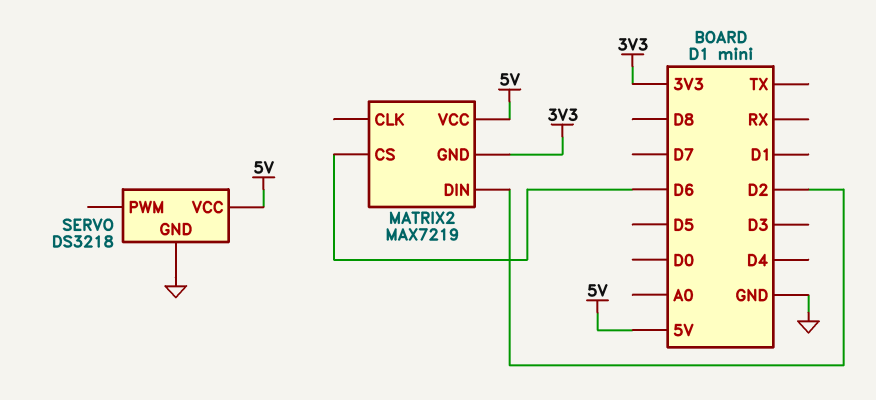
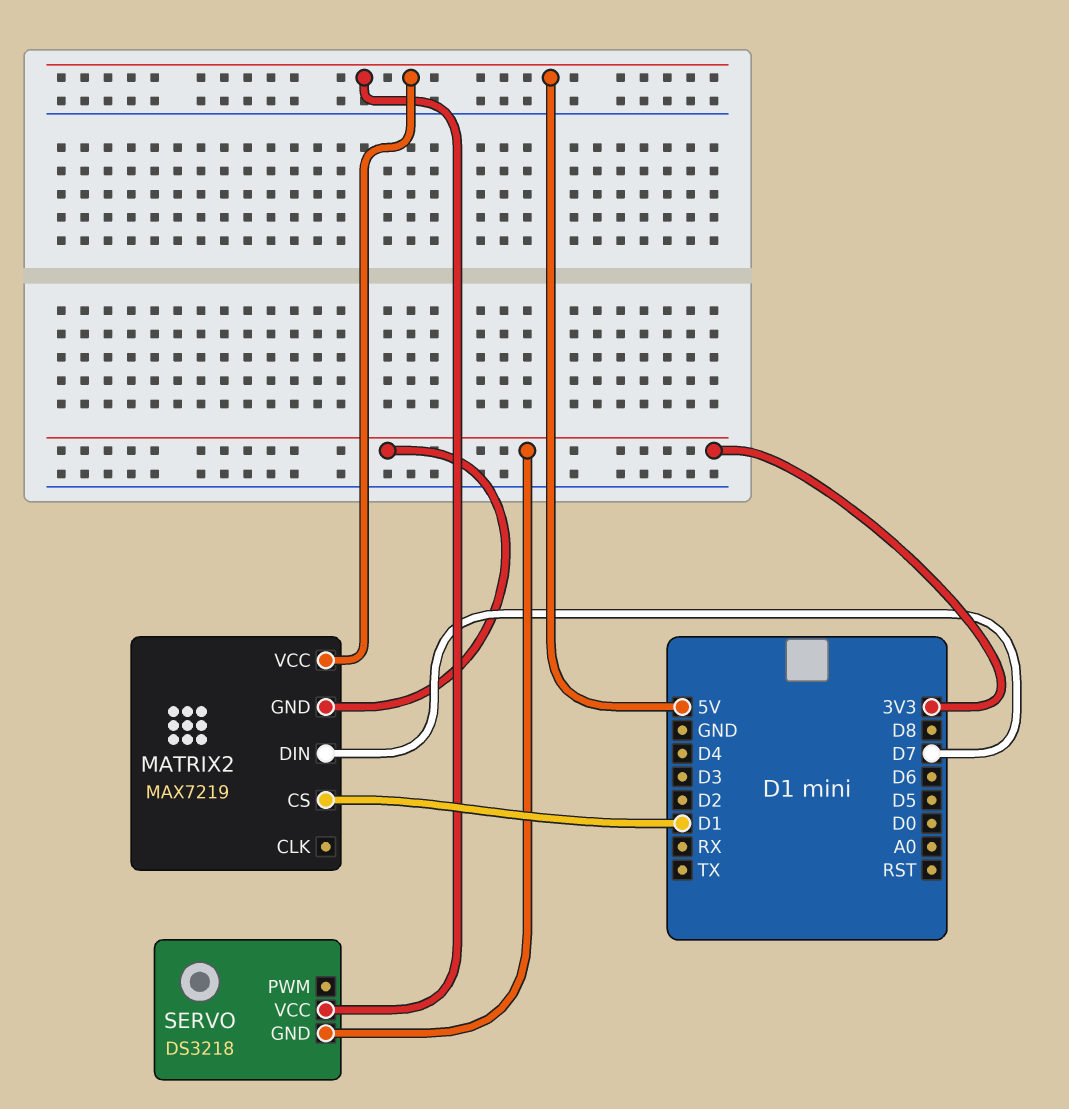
MATRIX2 pin CS: D6 -> D1
MATRIX2 pin DIN: D2 -> D7
SERVO pin GND: GND -> 3V3

